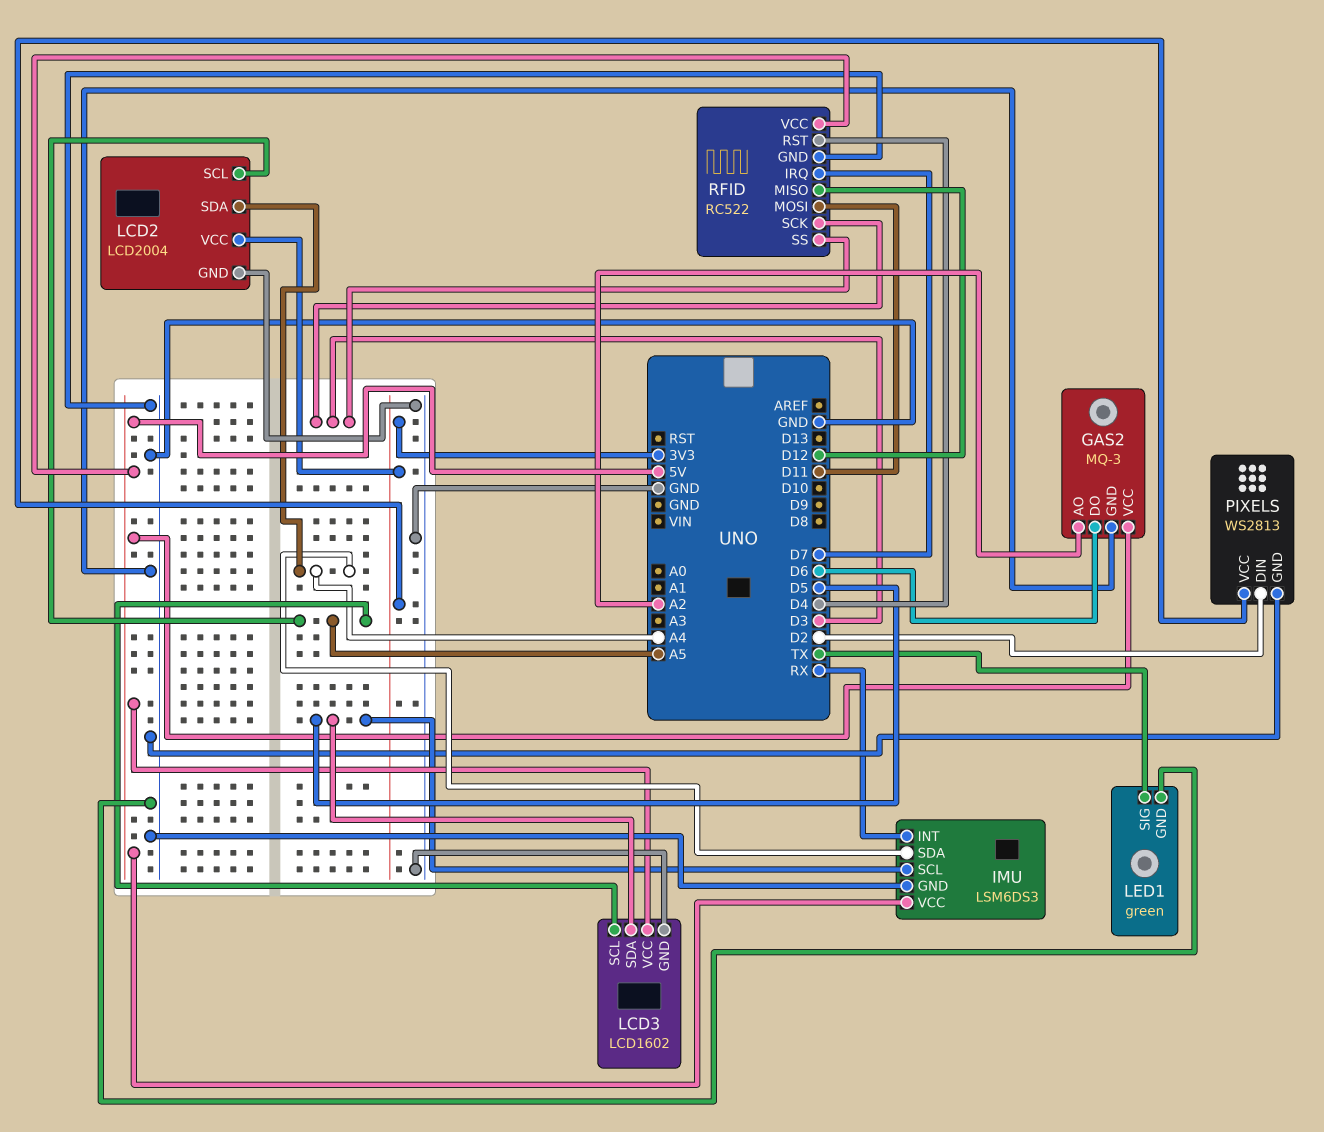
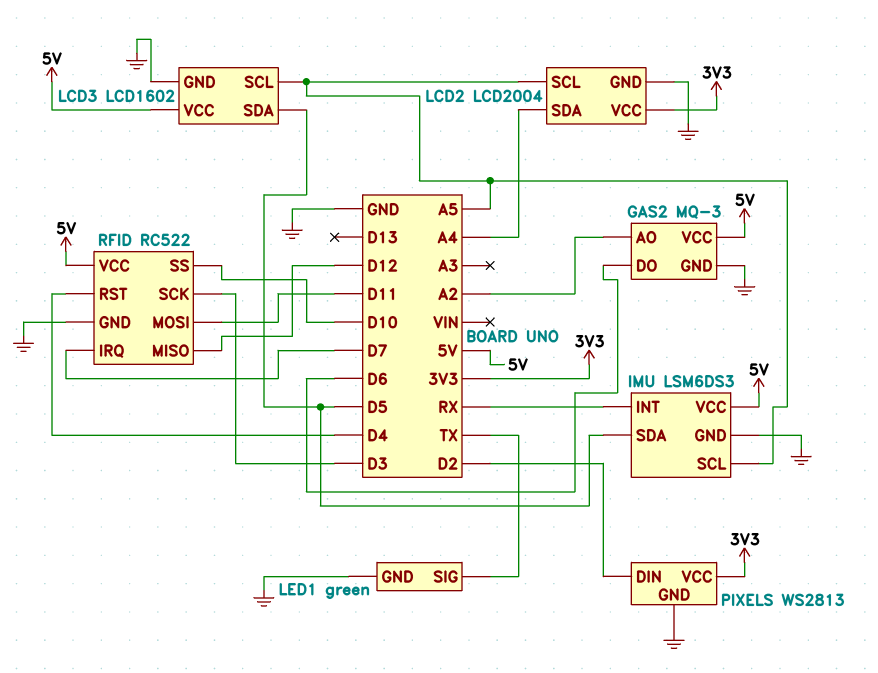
IMU pin SCL: D5 -> A5
IMU pin SDA: A4 -> D5
RFID pin SS: D3 -> D10

